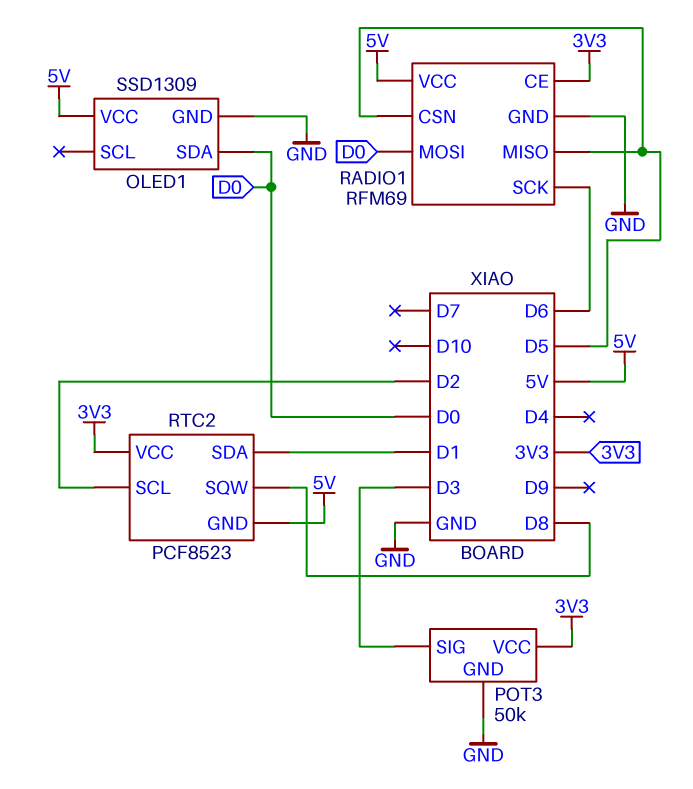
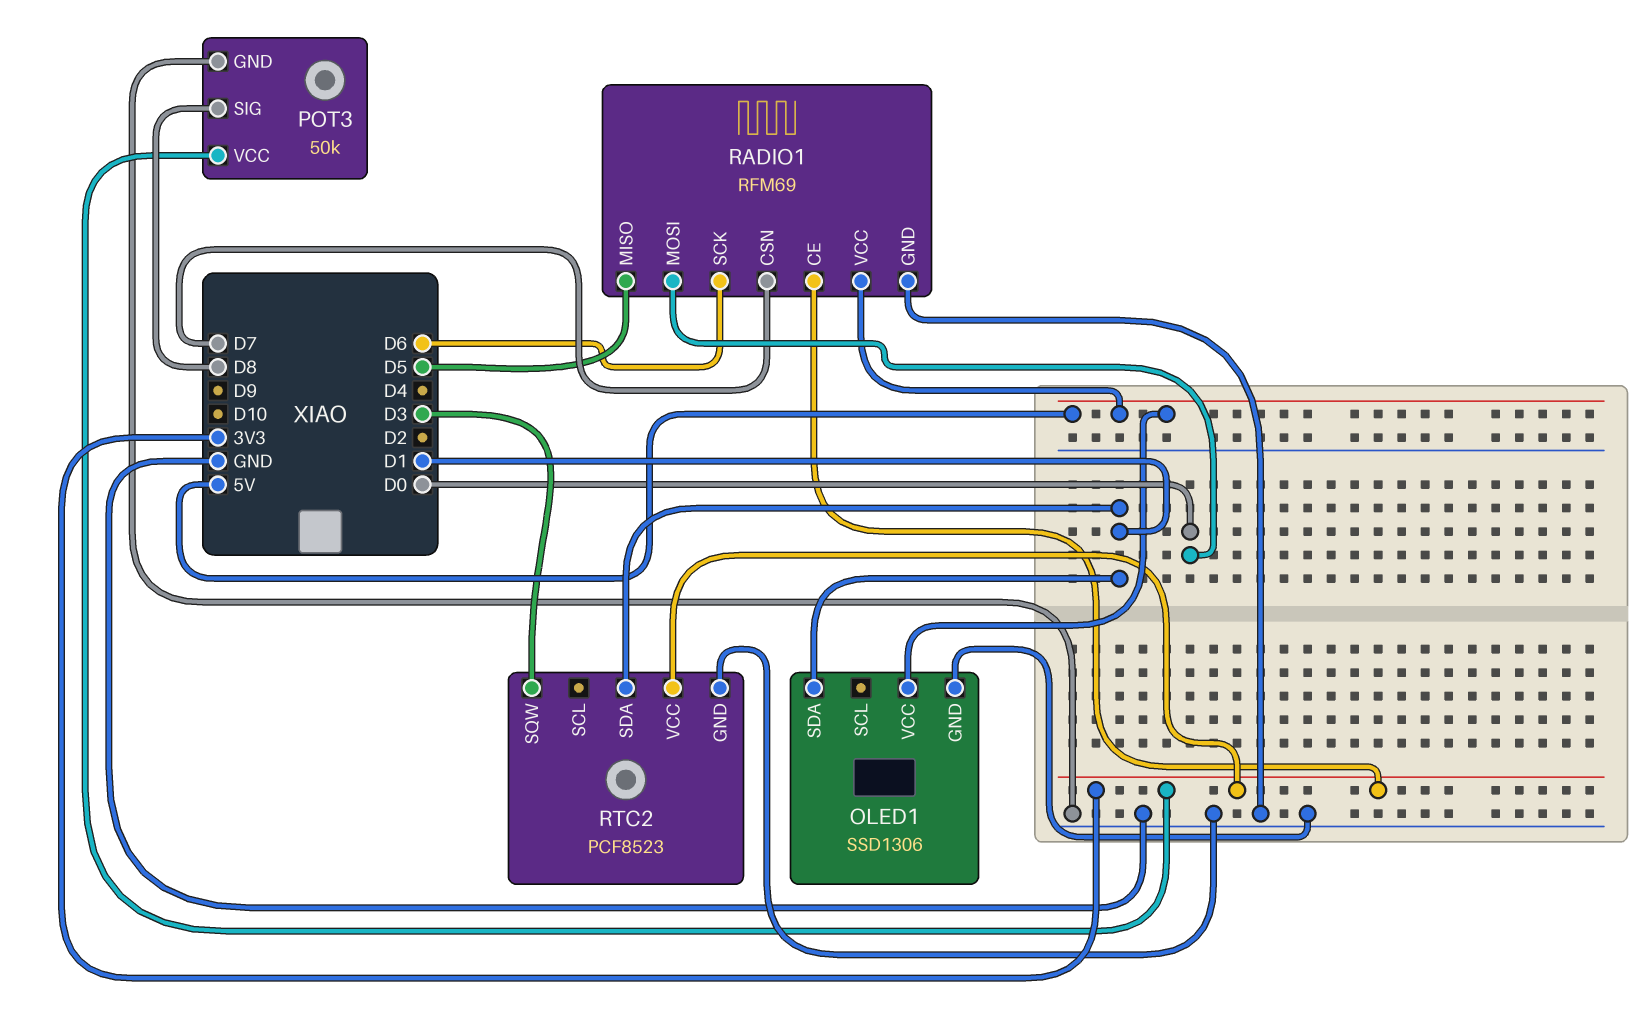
OLED1: SSD1309 -> SSD1306
OLED1 pin SDA: D0 -> D1
POT3 pin SIG: D3 -> D8
RADIO1 pin CSN: D5 -> D7
RTC2 pin GND: 5V -> GND
RTC2 pin SCL: D2 -> none
RTC2 pin SQW: D8 -> D3

